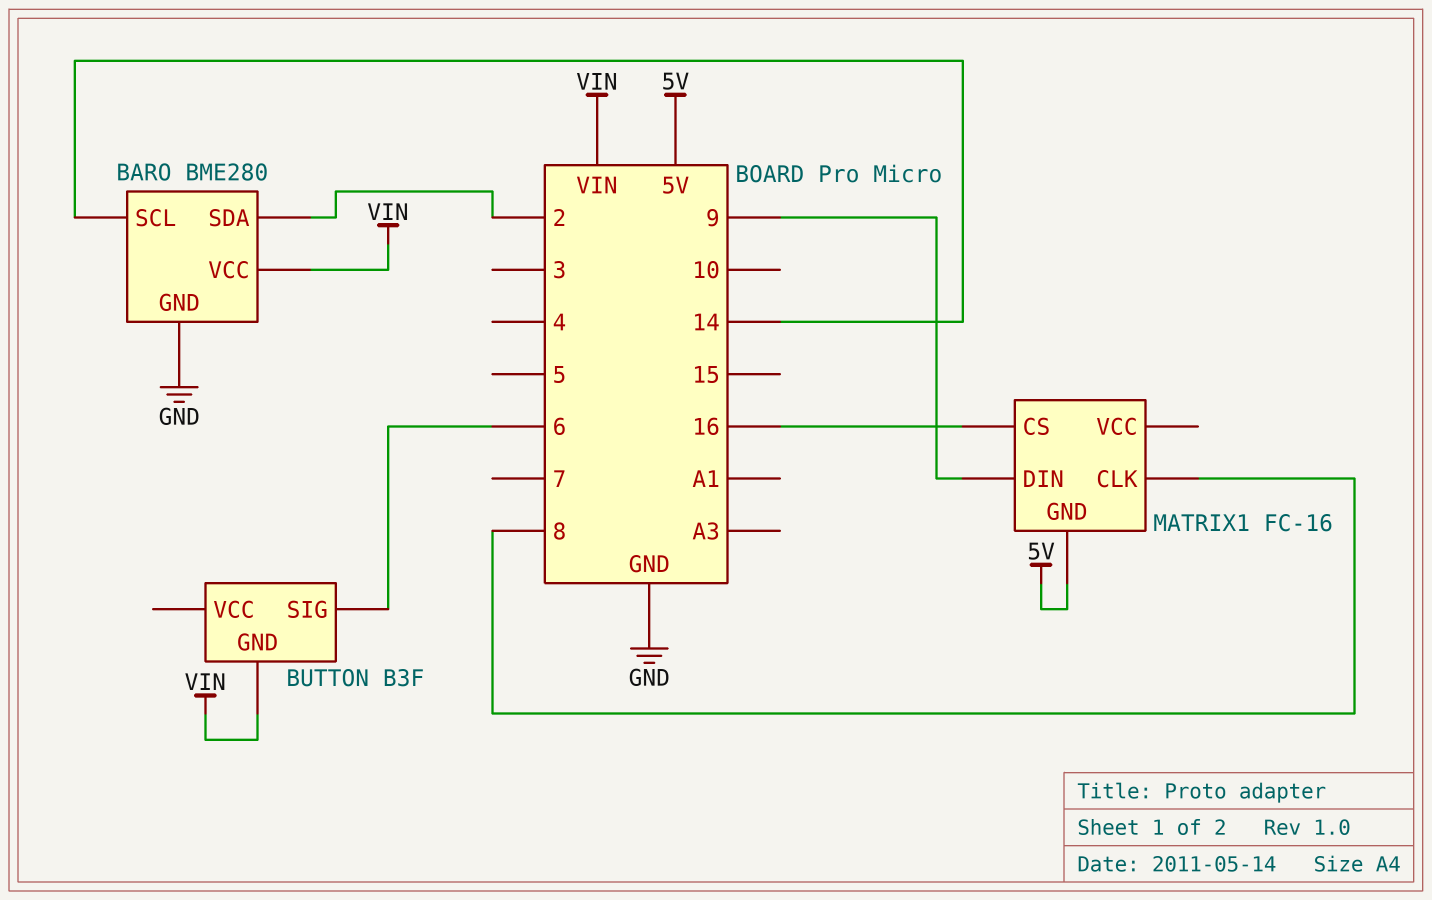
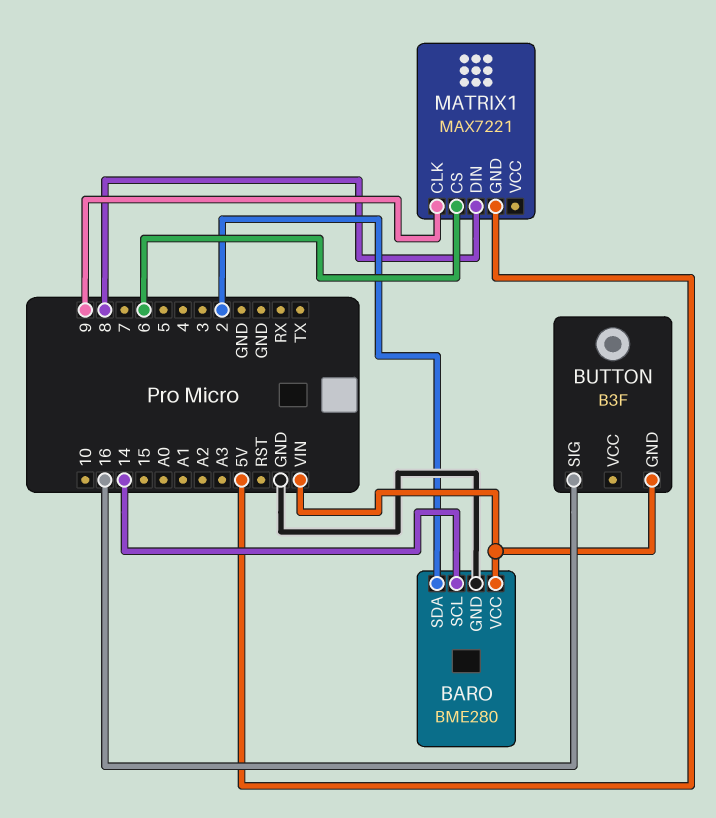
BUTTON pin SIG: 6 -> 16
MATRIX1: FC-16 -> MAX7221
MATRIX1 pin CLK: 8 -> 9
MATRIX1 pin CS: 16 -> 6
MATRIX1 pin DIN: 9 -> 8

